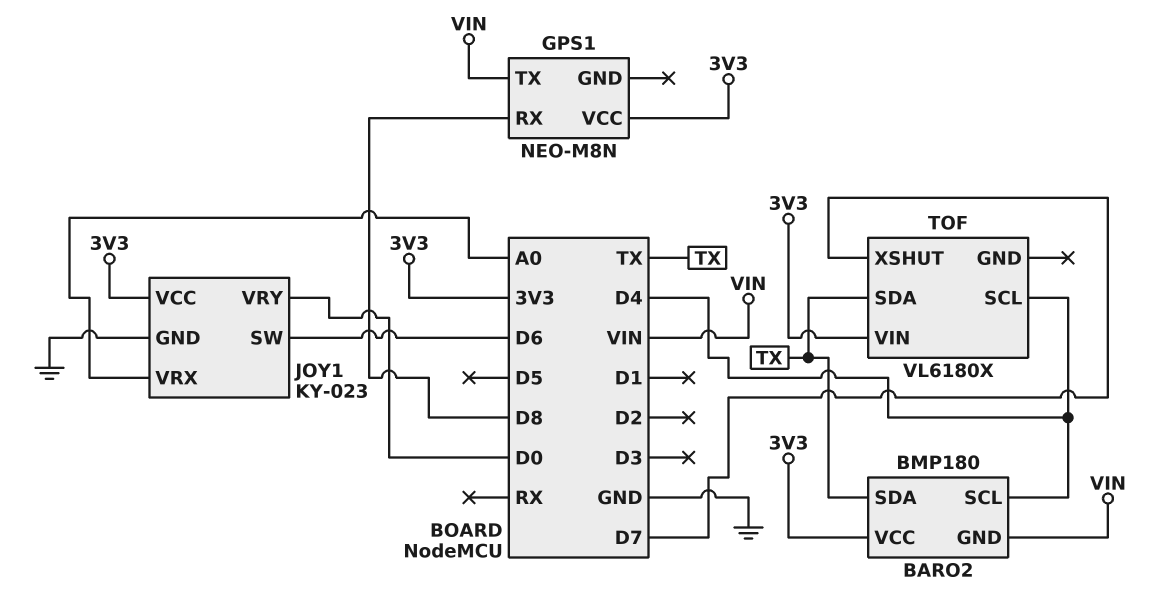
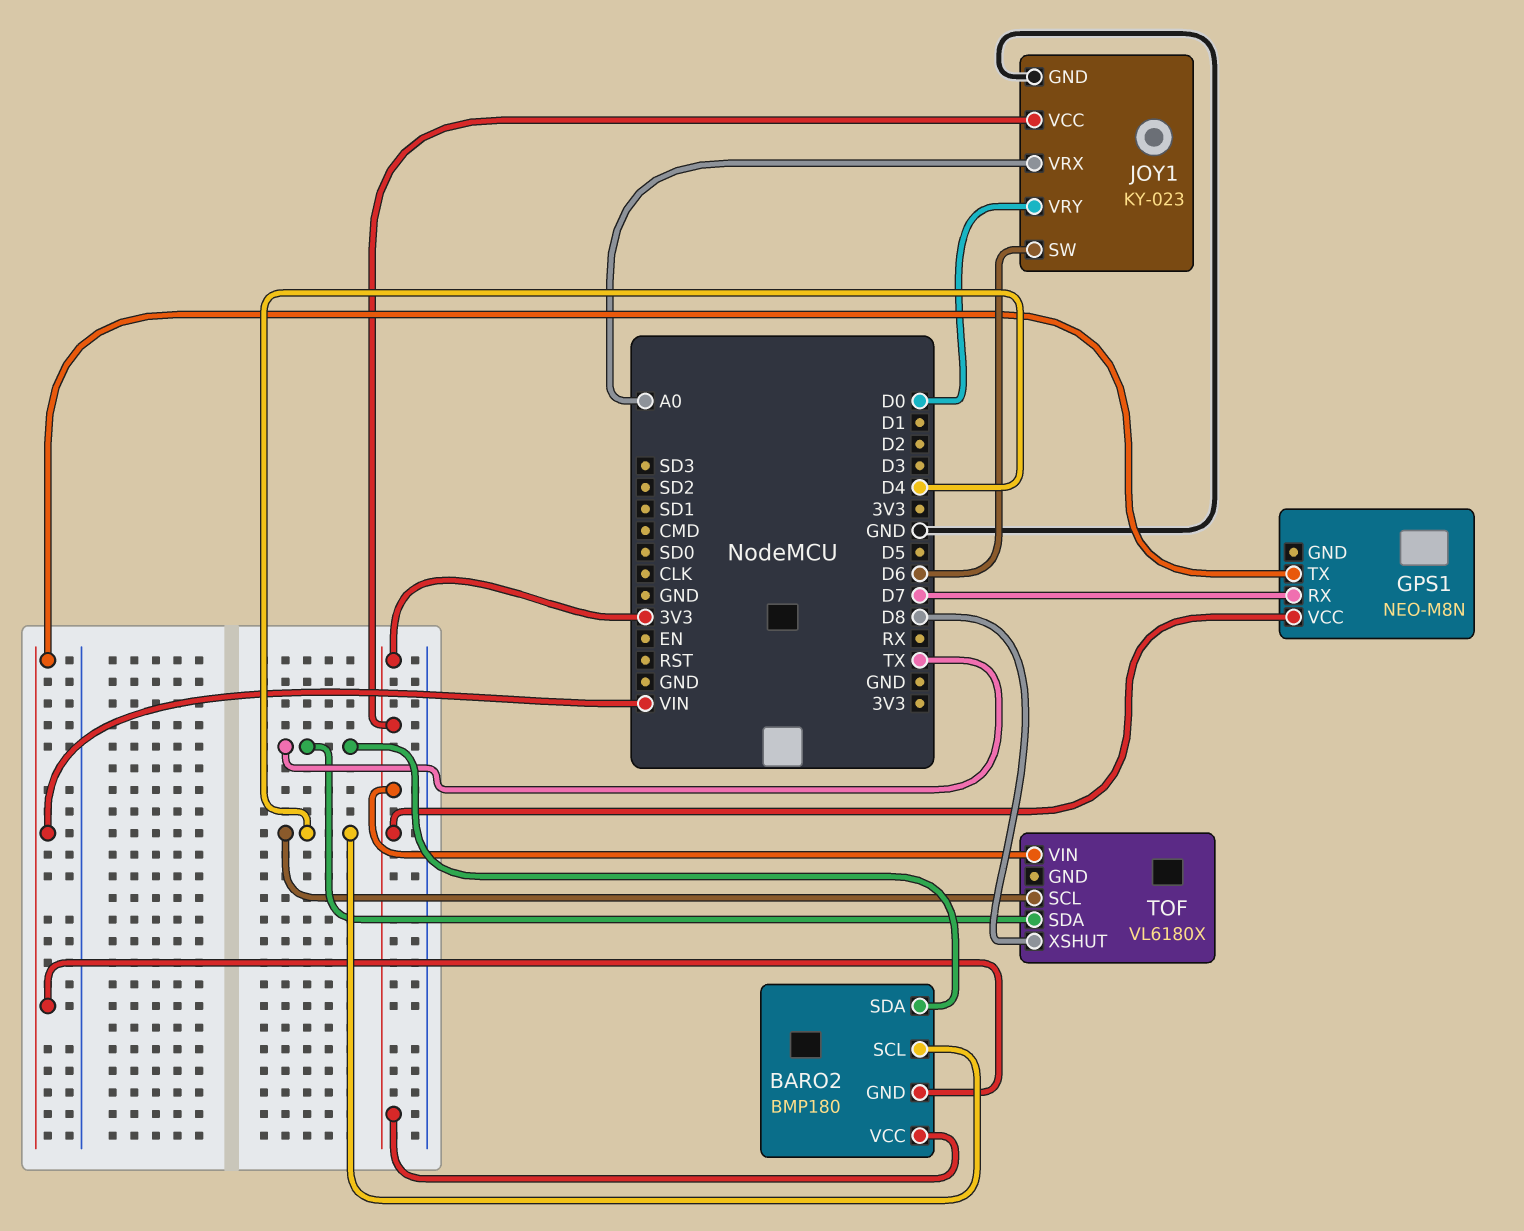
GPS1 pin RX: D8 -> D7
TOF pin XSHUT: D7 -> D8

